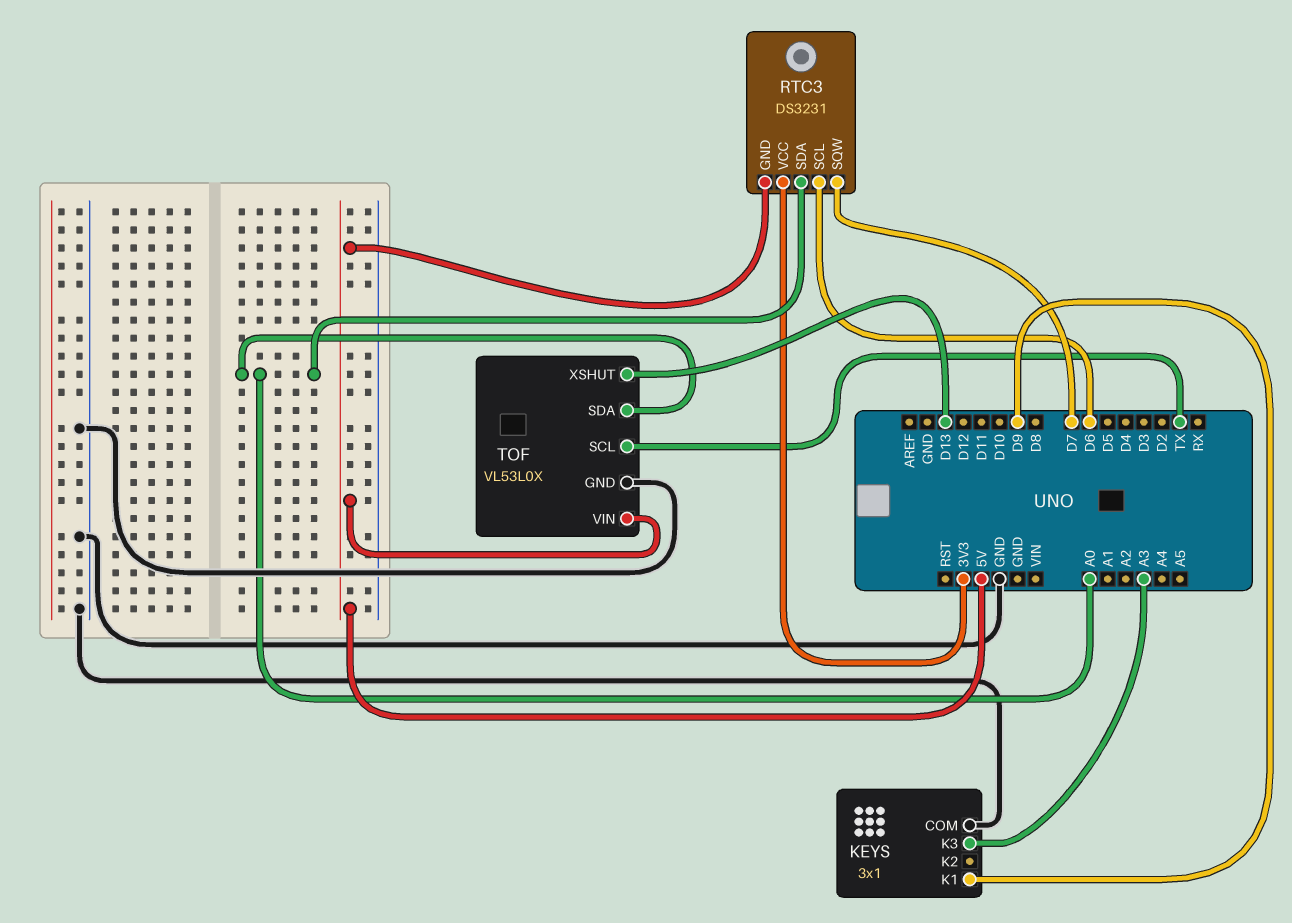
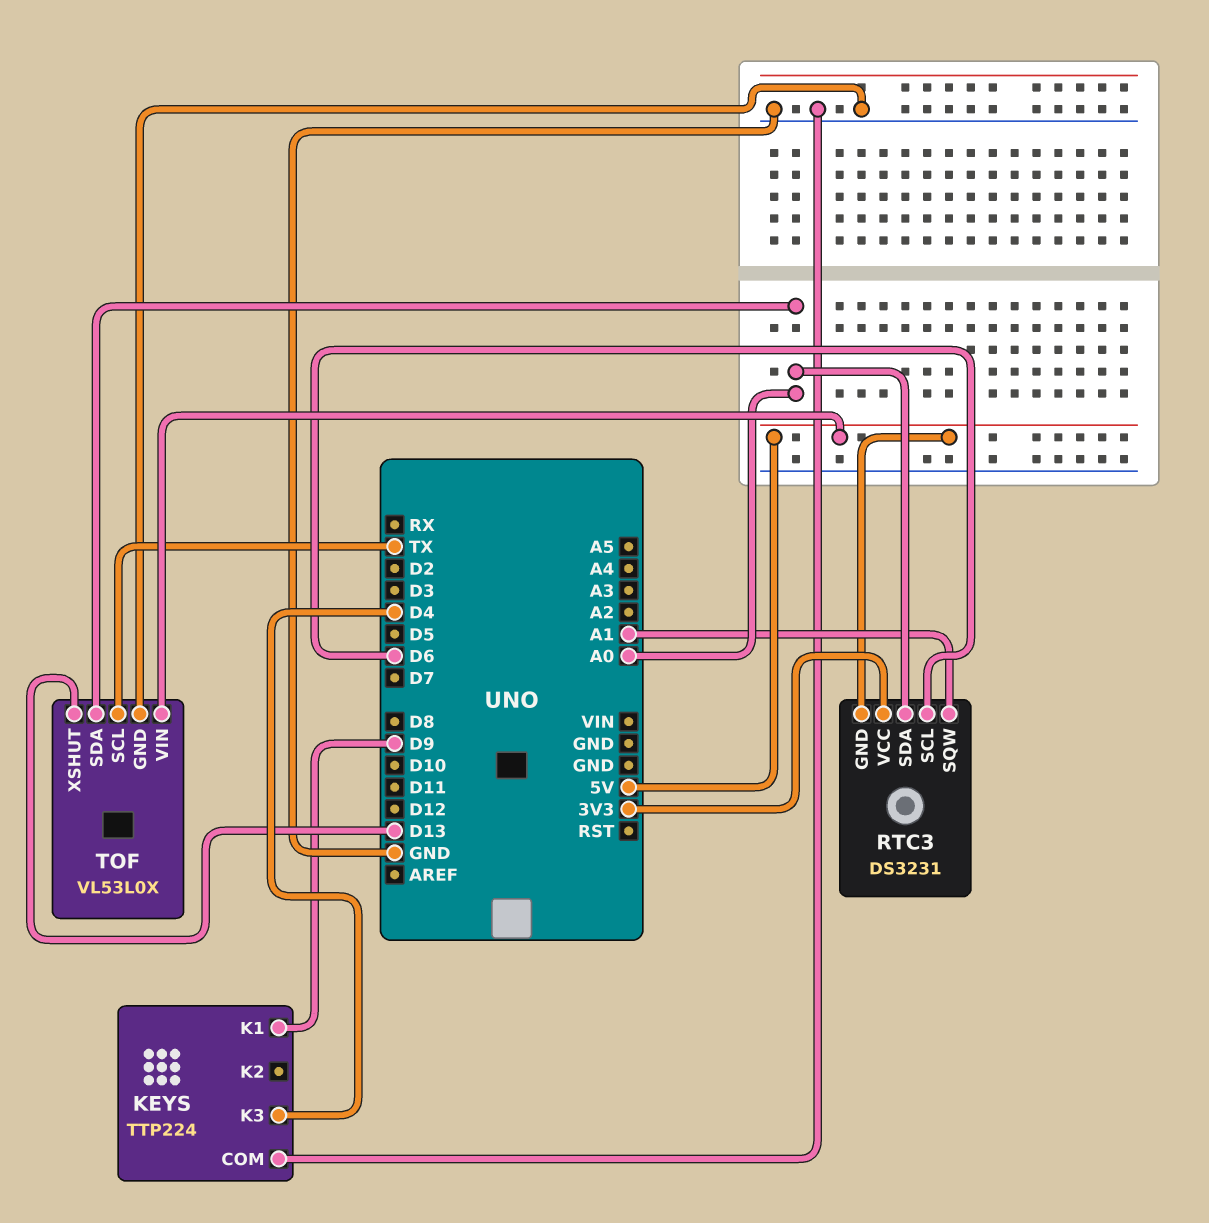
KEYS: 3x1 -> TTP224
KEYS pin K3: A3 -> D4
RTC3 pin SQW: D7 -> A1

